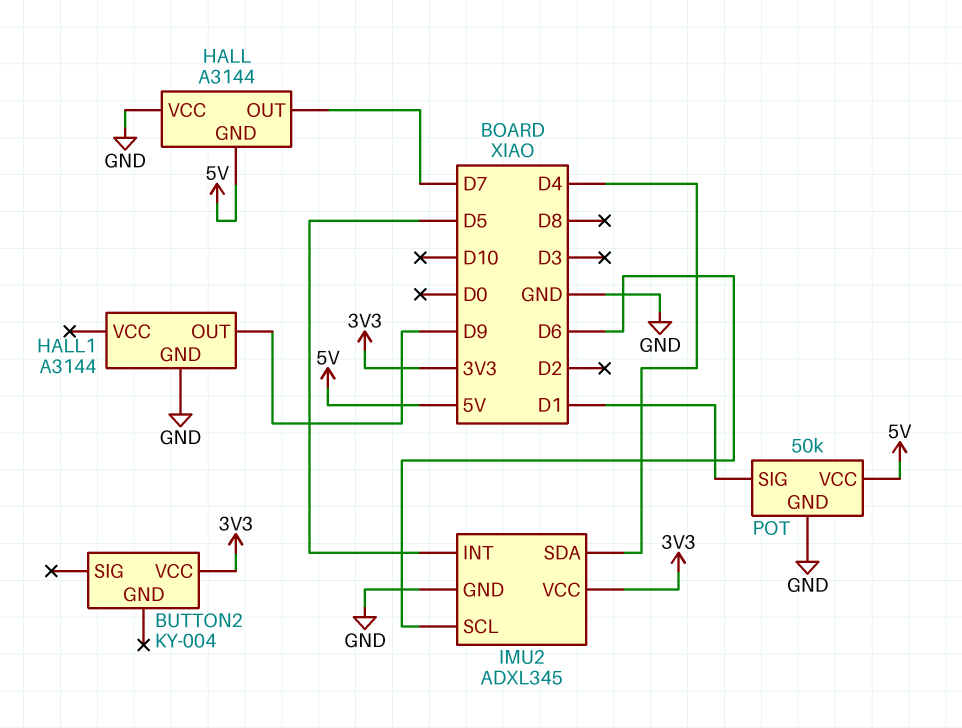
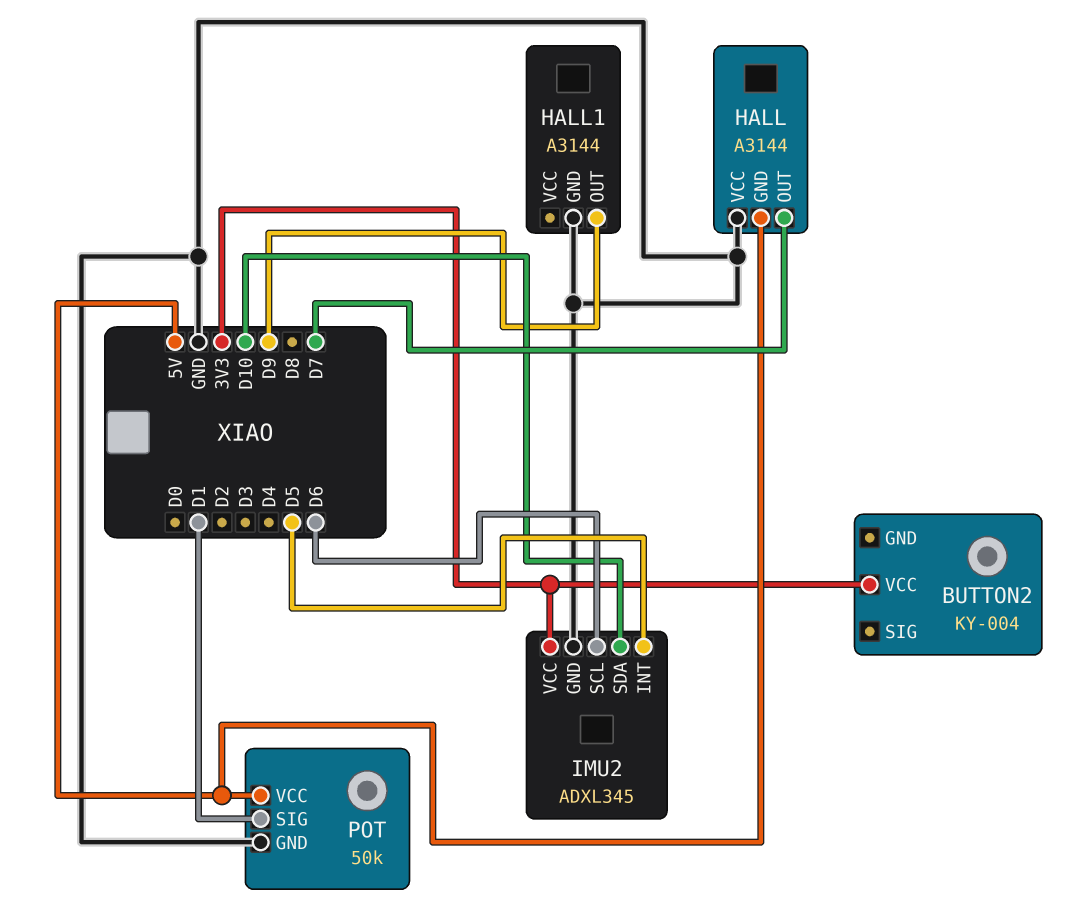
IMU2 pin SDA: D4 -> D10

